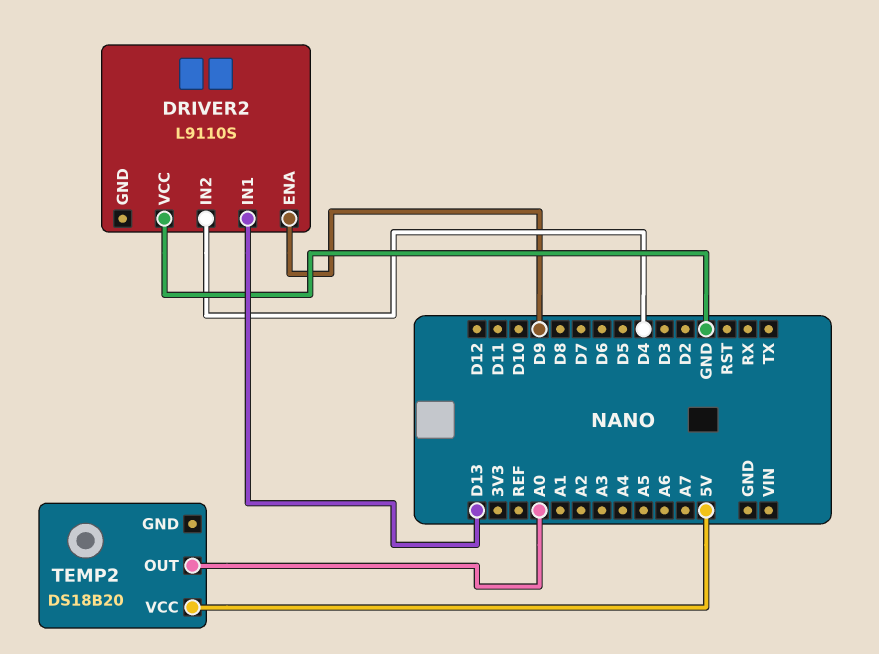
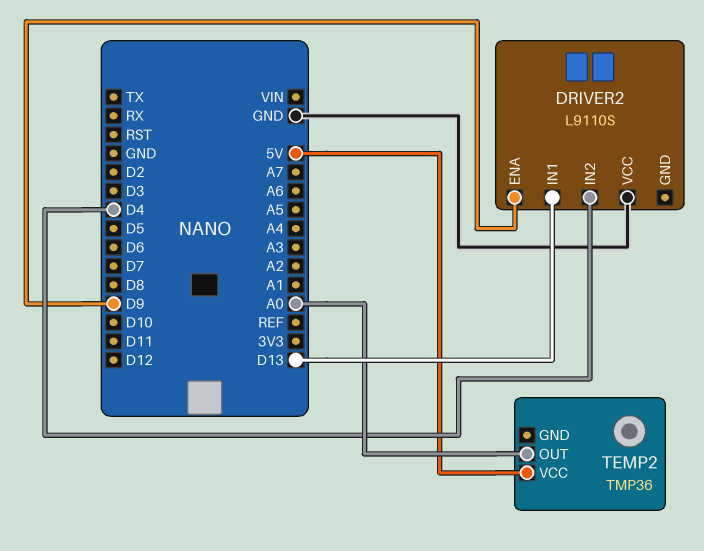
TEMP2: DS18B20 -> TMP36

